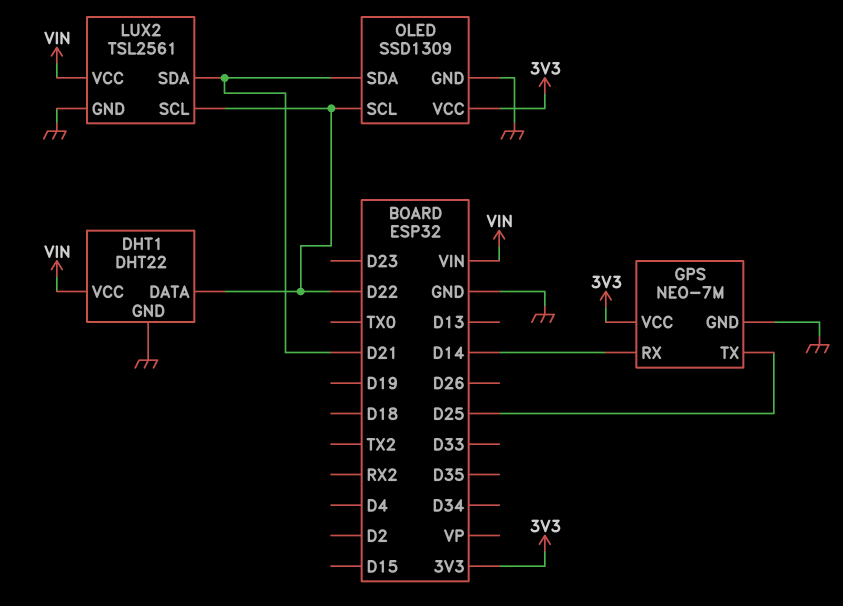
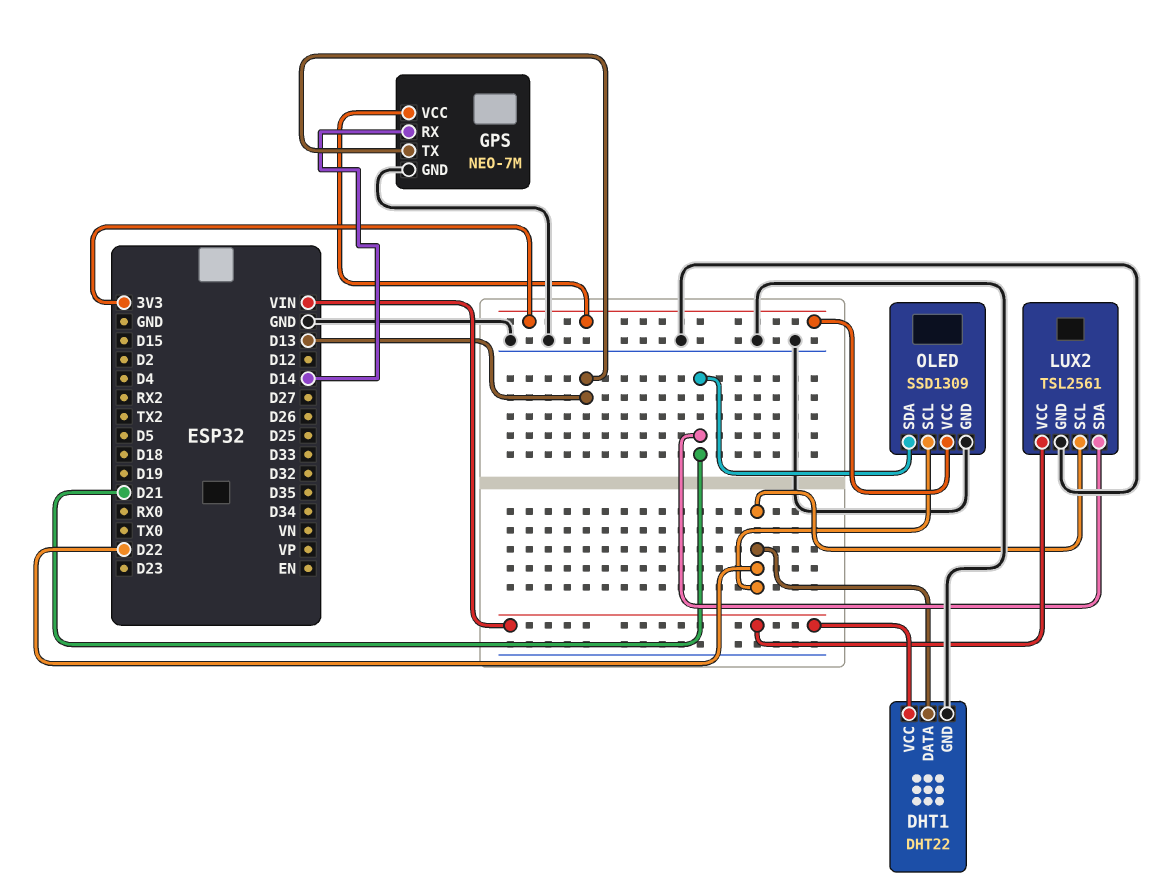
GPS pin TX: D25 -> D13

